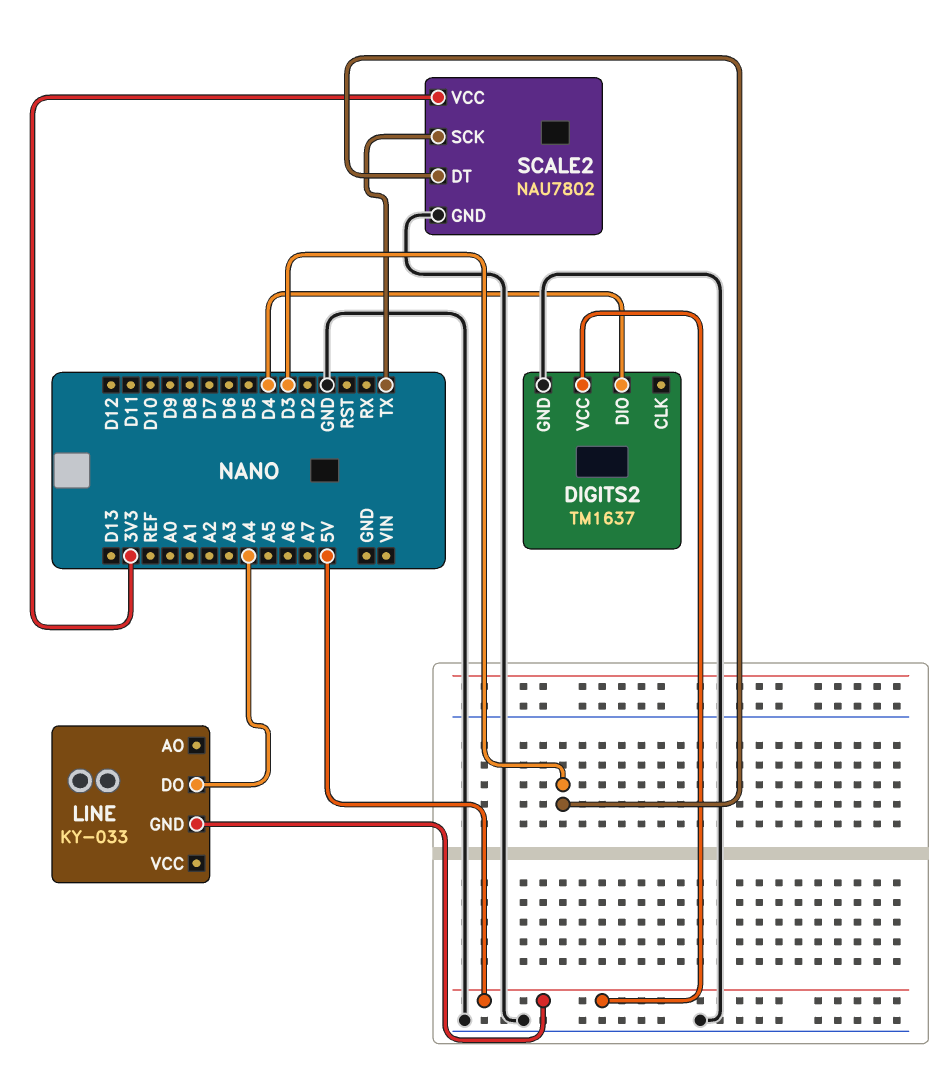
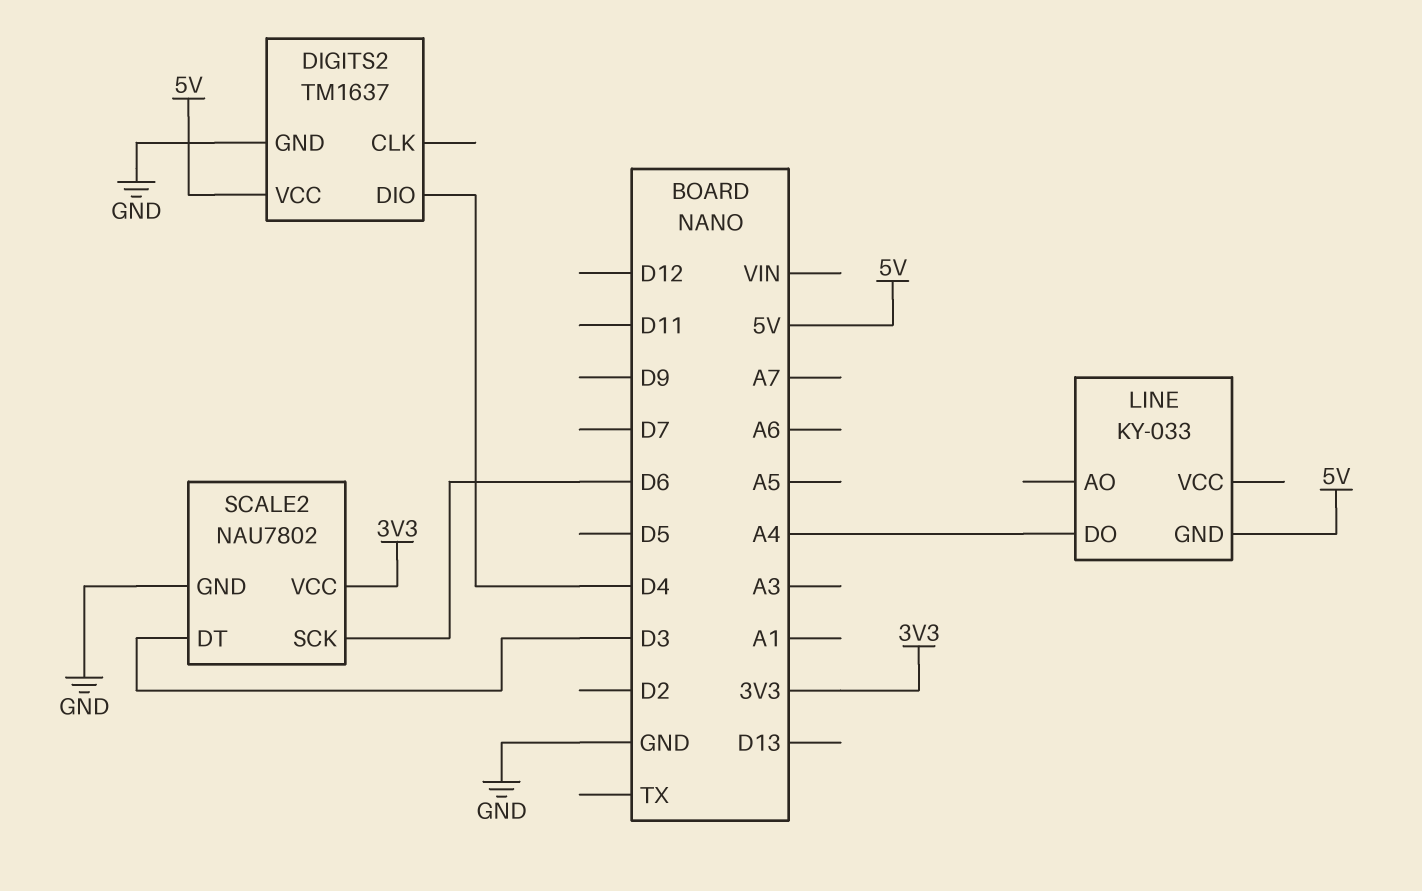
SCALE2 pin SCK: TX -> D6

